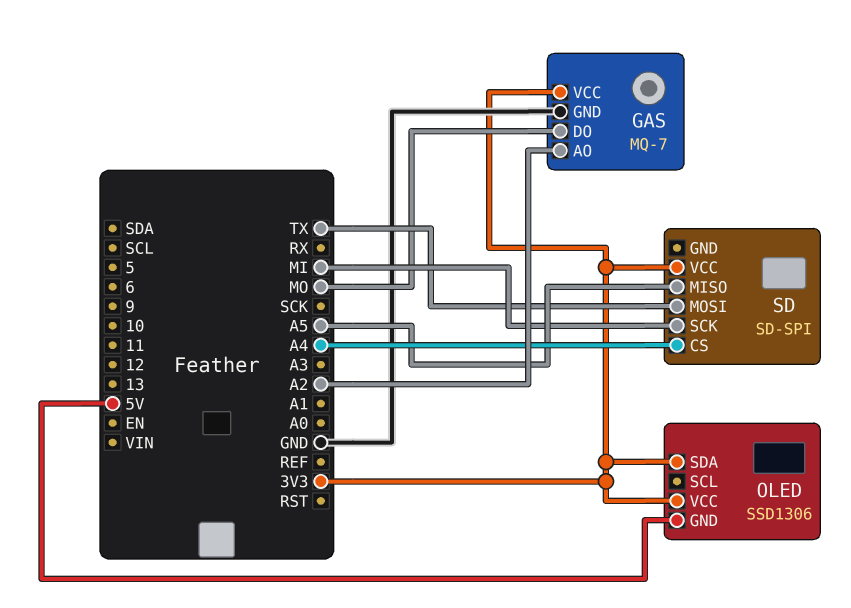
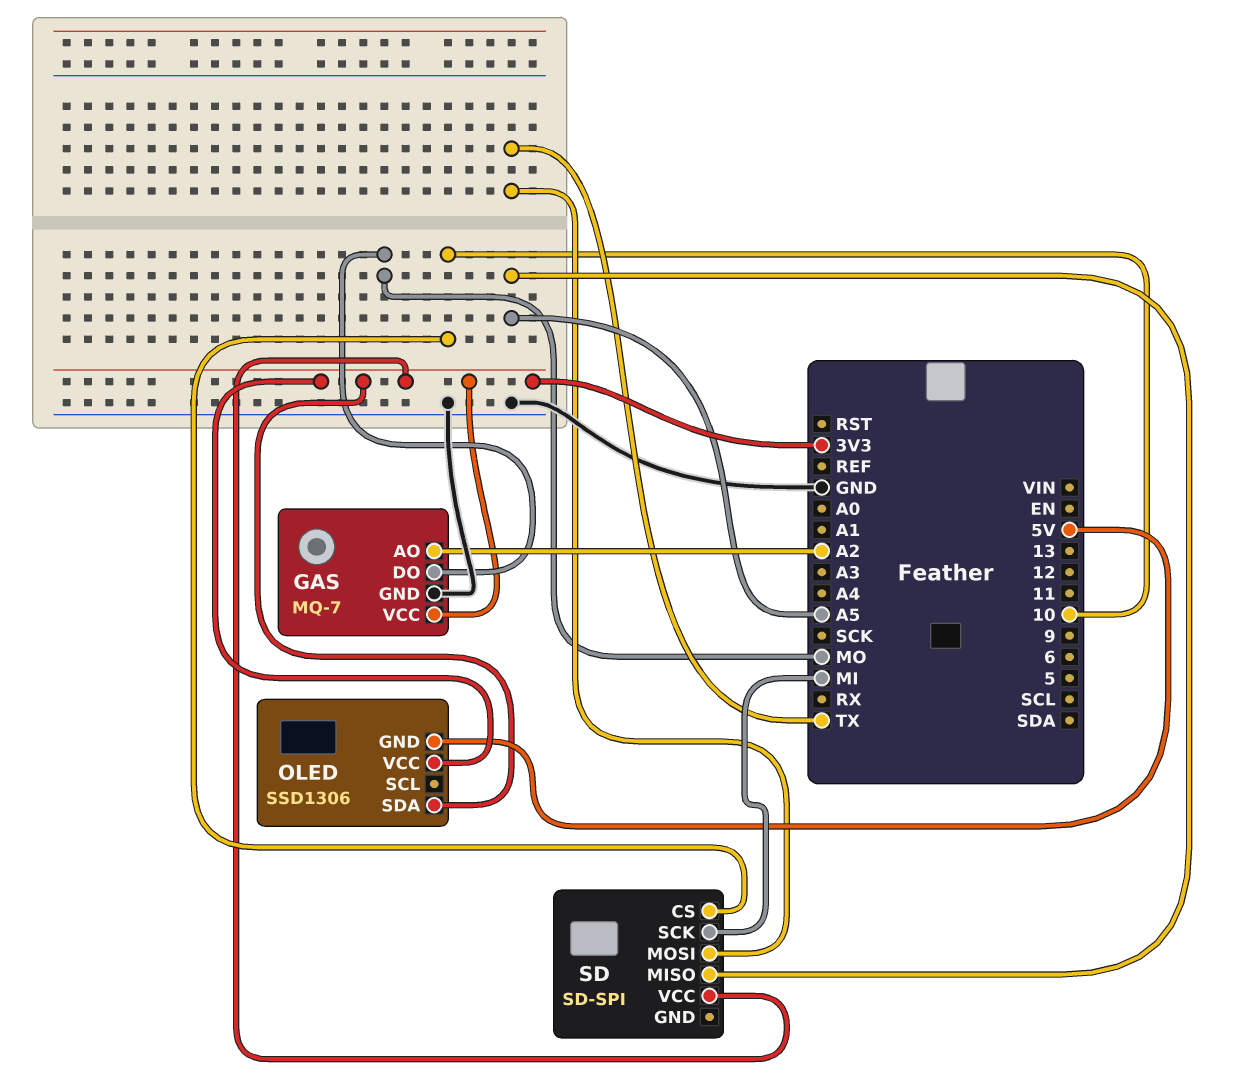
SD pin CS: A4 -> 10

